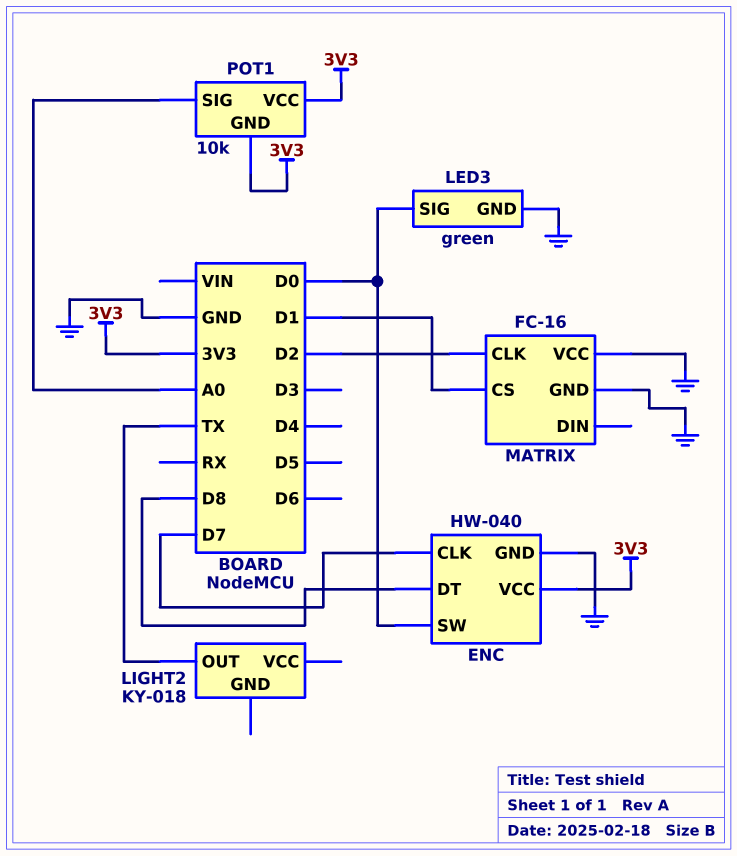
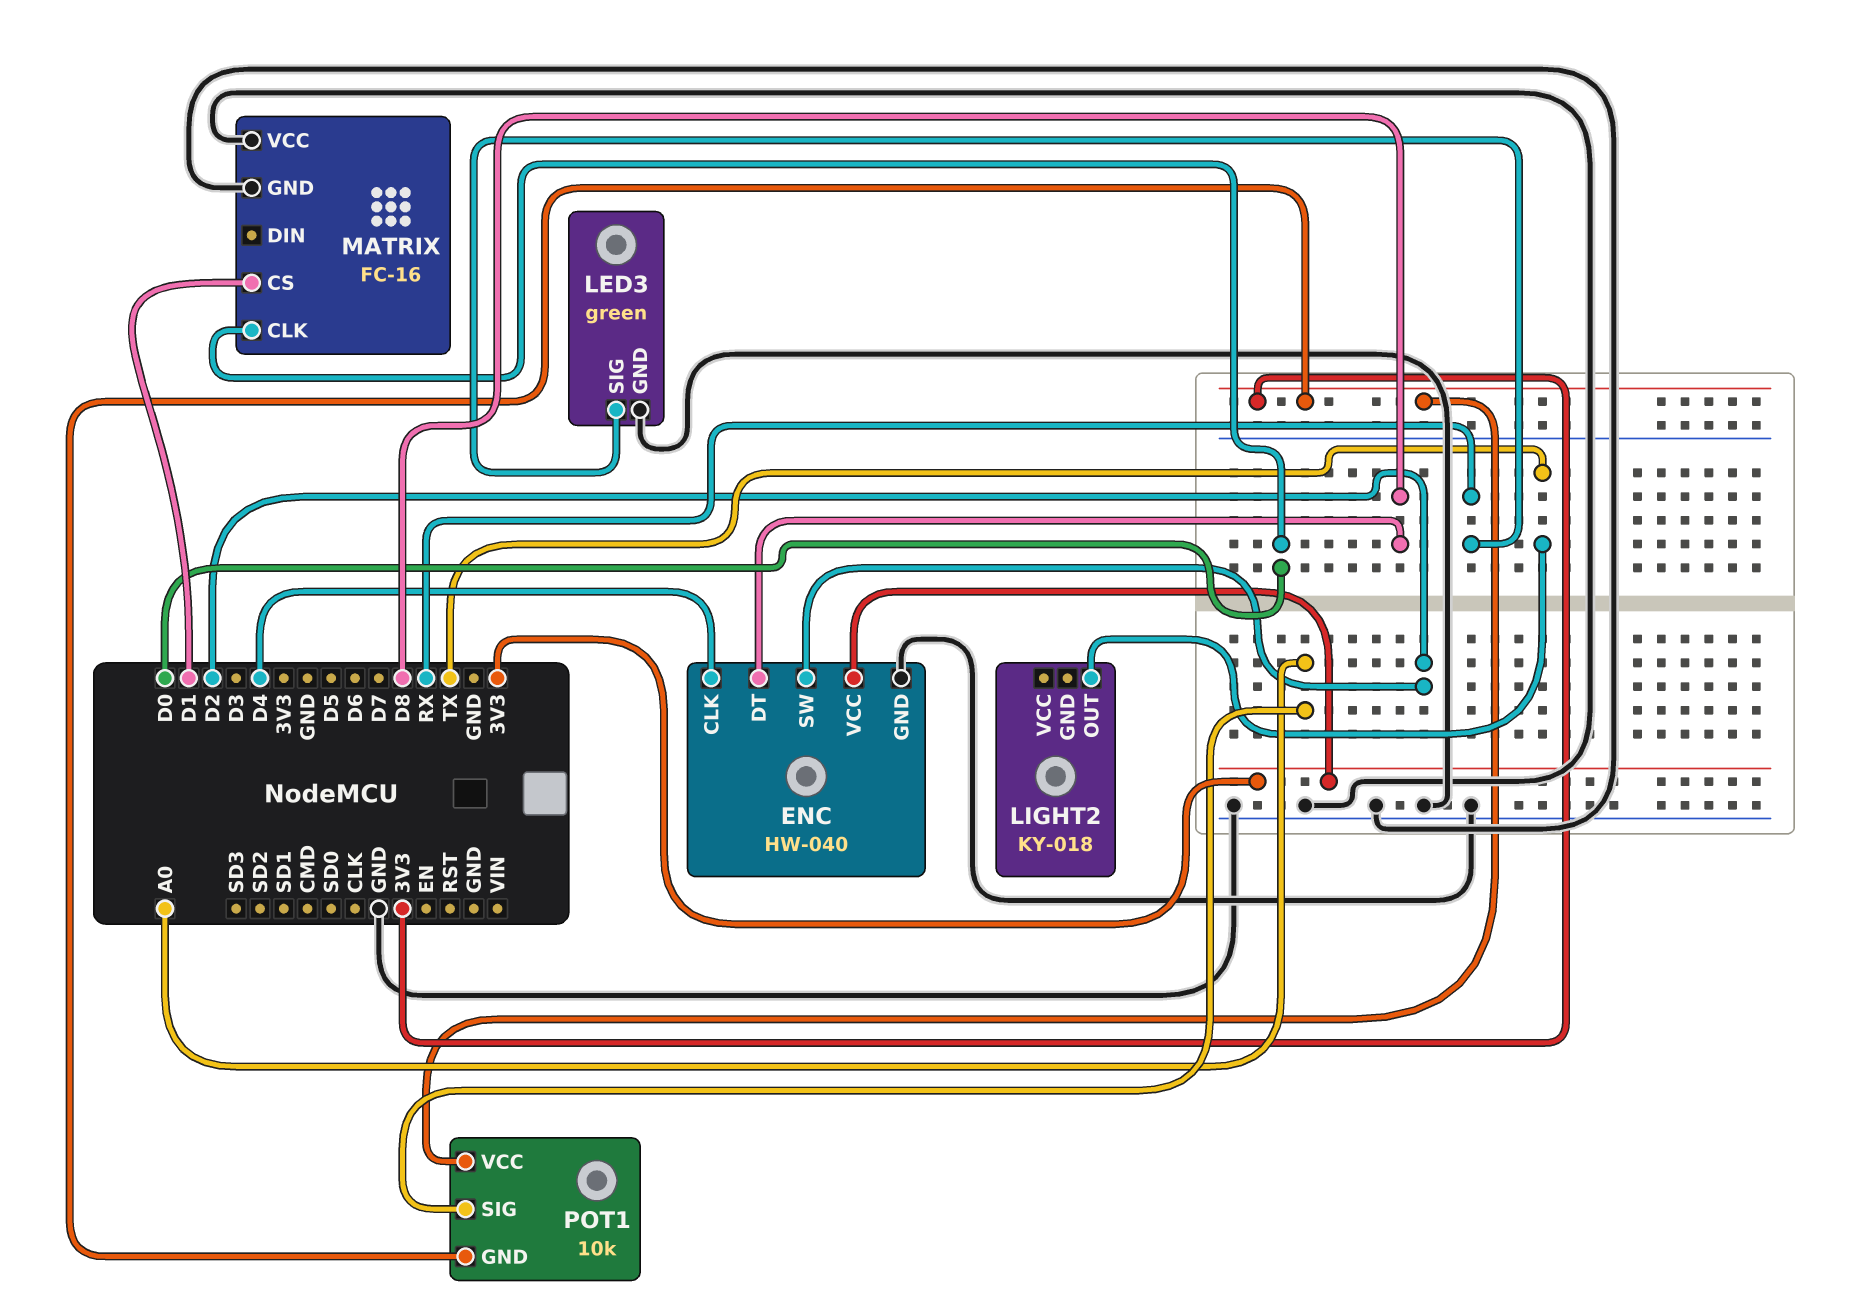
ENC pin CLK: D7 -> D4
ENC pin SW: D0 -> D2
LED3 pin SIG: D0 -> RX
MATRIX pin CLK: D2 -> D0

